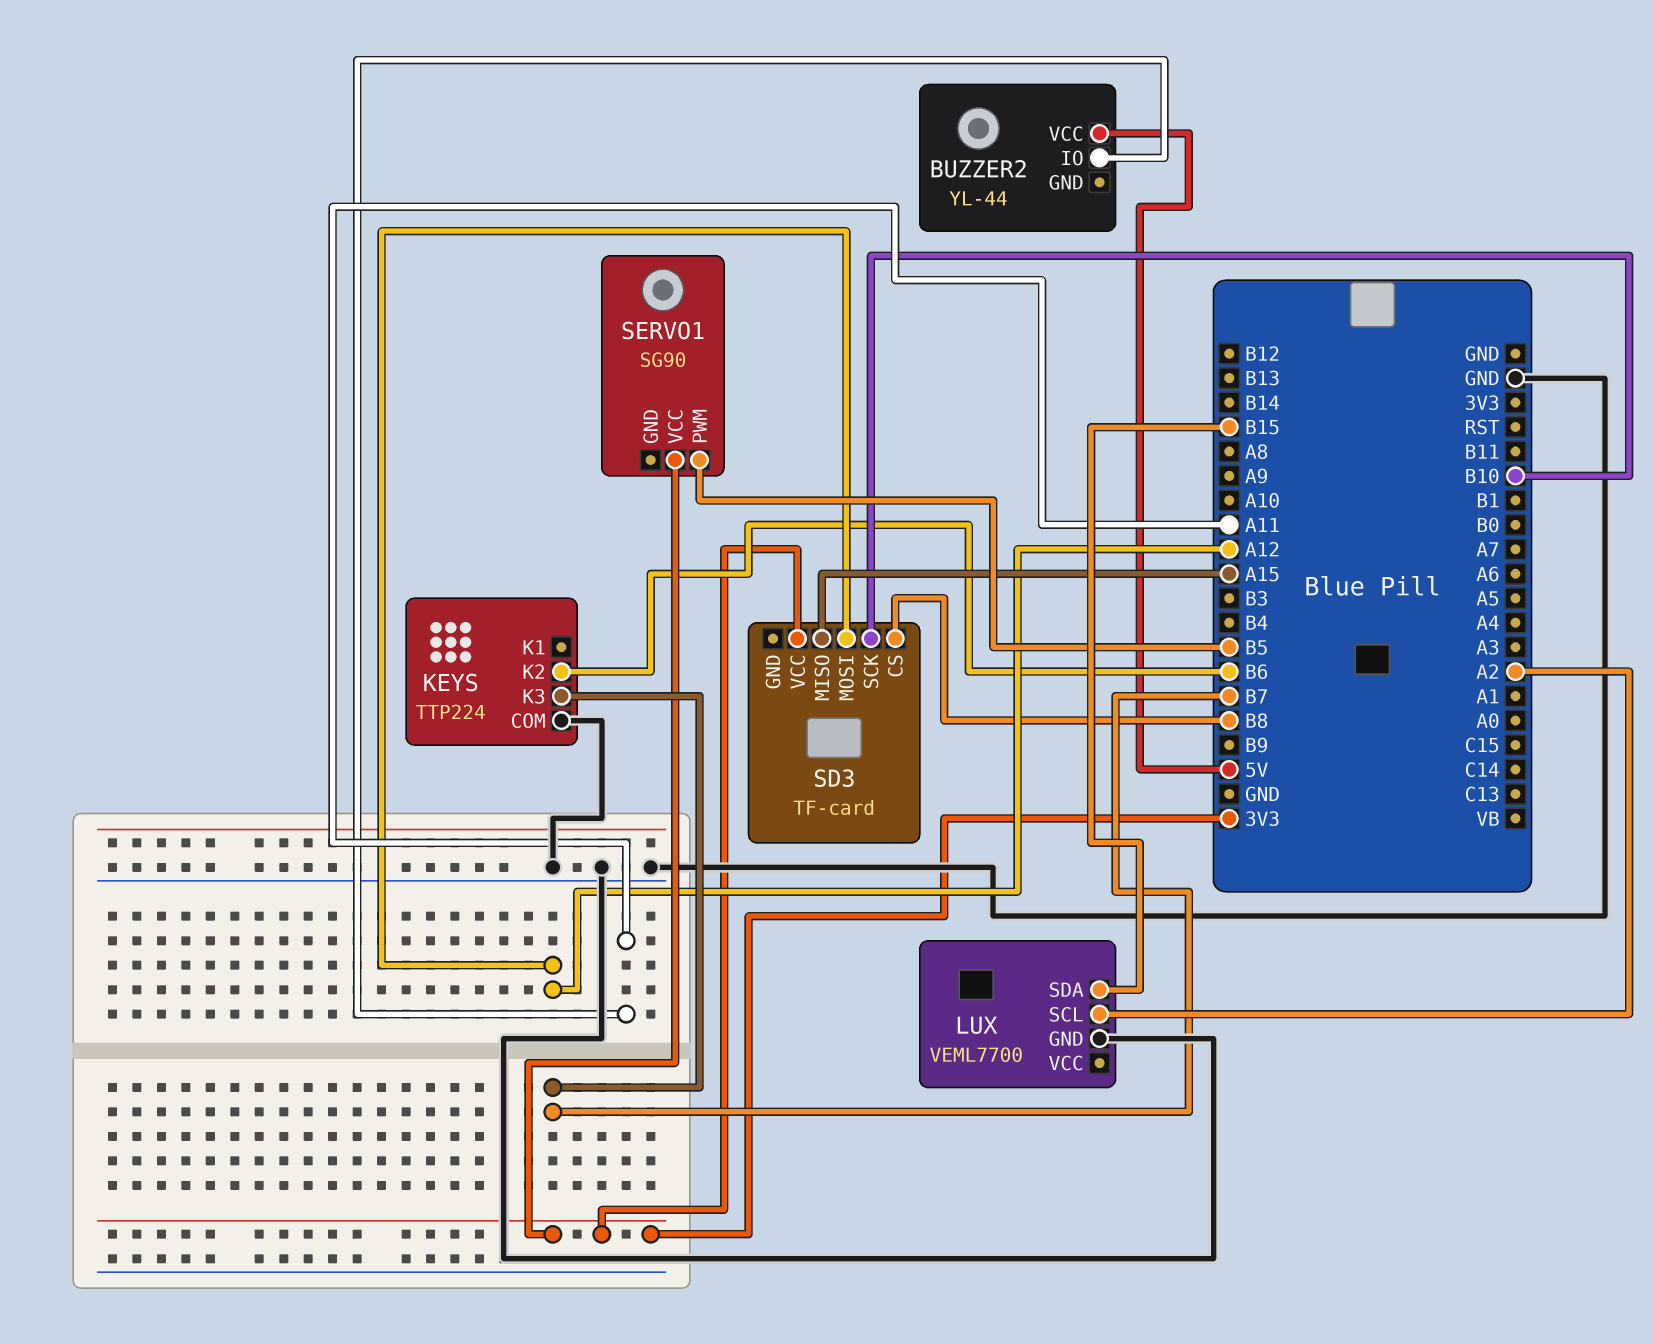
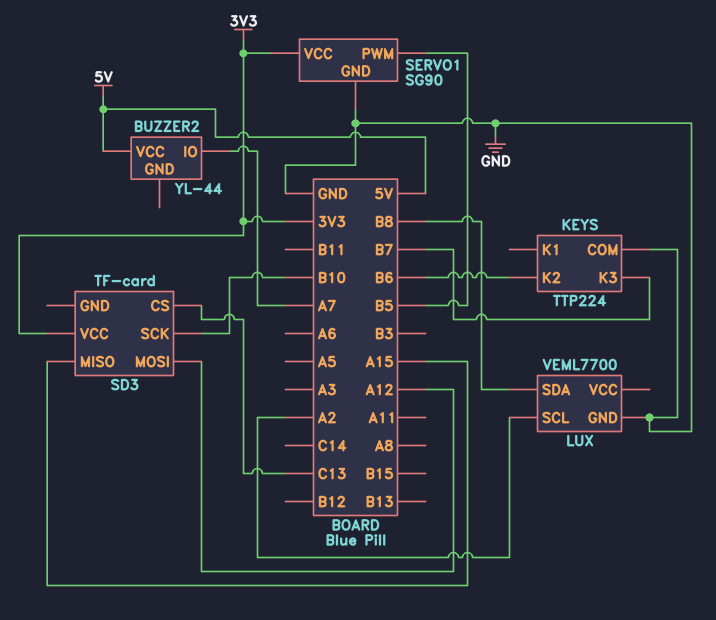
BUZZER2 pin IO: A11 -> A7
LUX pin SDA: B15 -> B8
SD3 pin CS: B8 -> C13
SERVO1 pin GND: none -> GND

